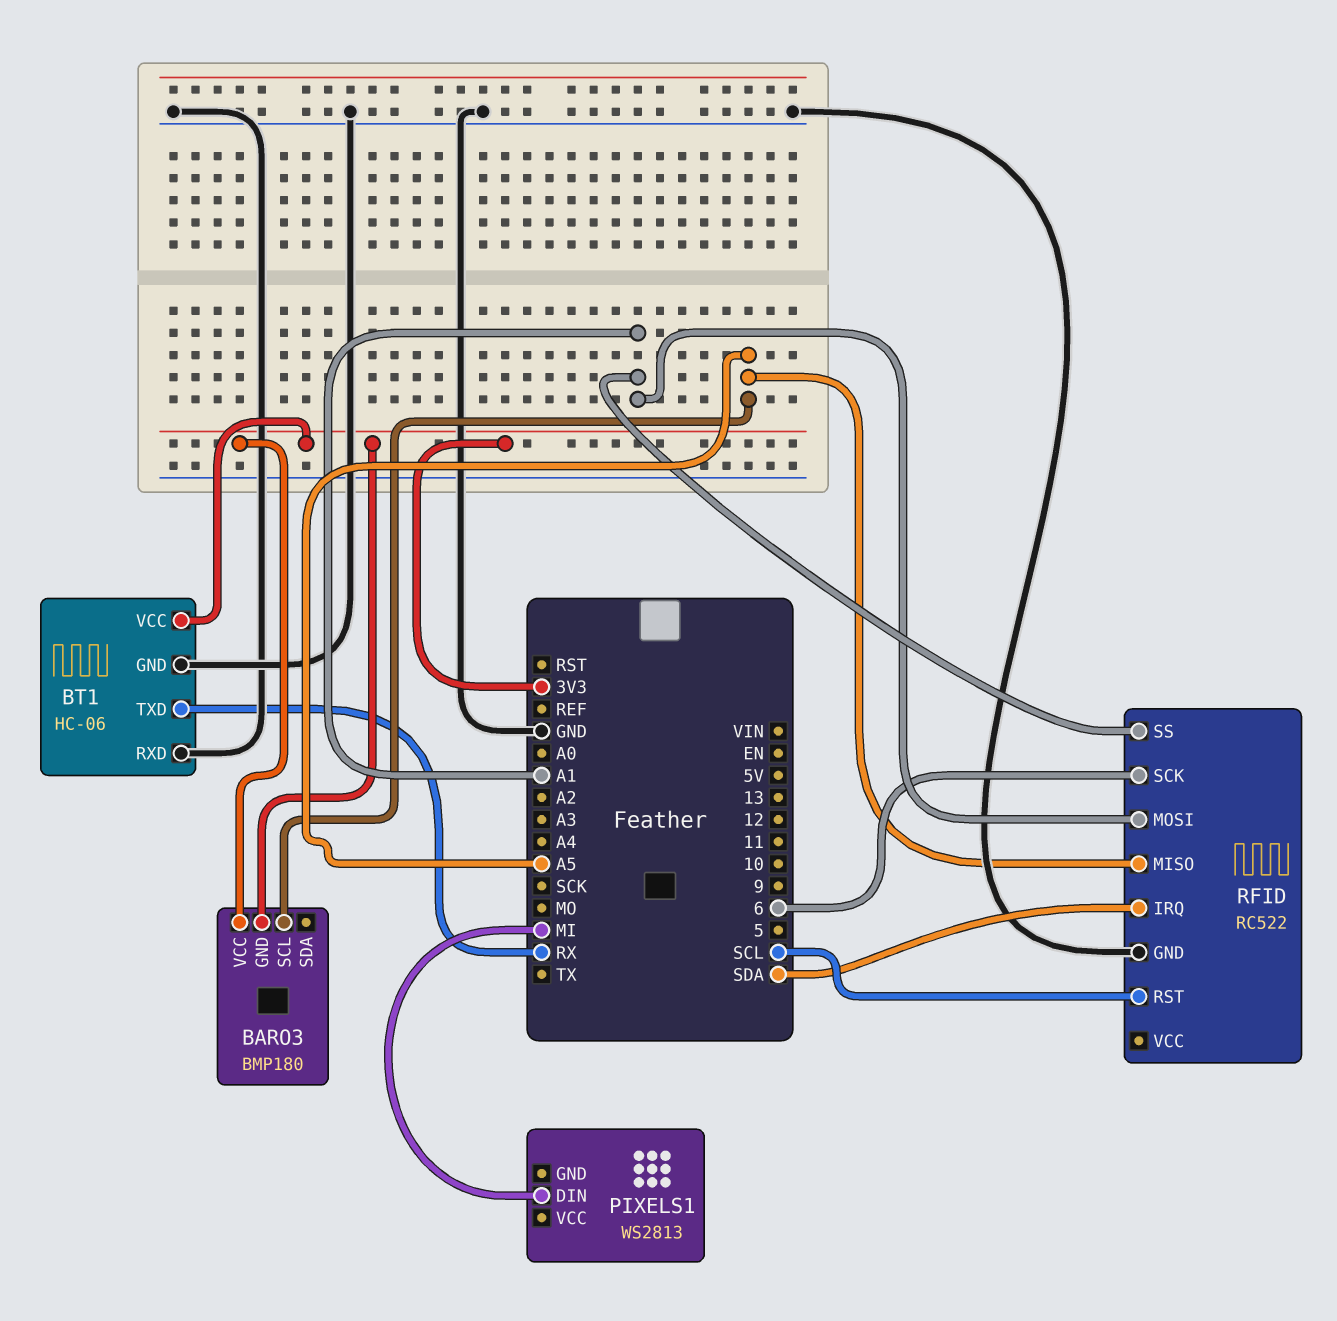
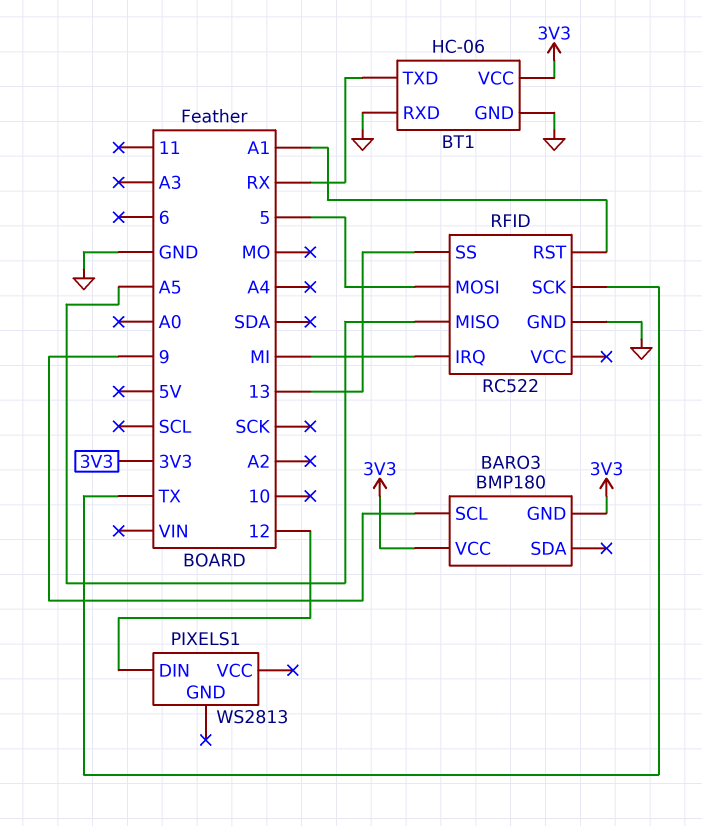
BARO3 pin SCL: A5 -> 9
PIXELS1 pin DIN: MI -> 12
RFID pin IRQ: SDA -> MI
RFID pin MOSI: A1 -> 5
RFID pin RST: SCL -> A1
RFID pin SCK: 6 -> TX
RFID pin SS: A1 -> 13

